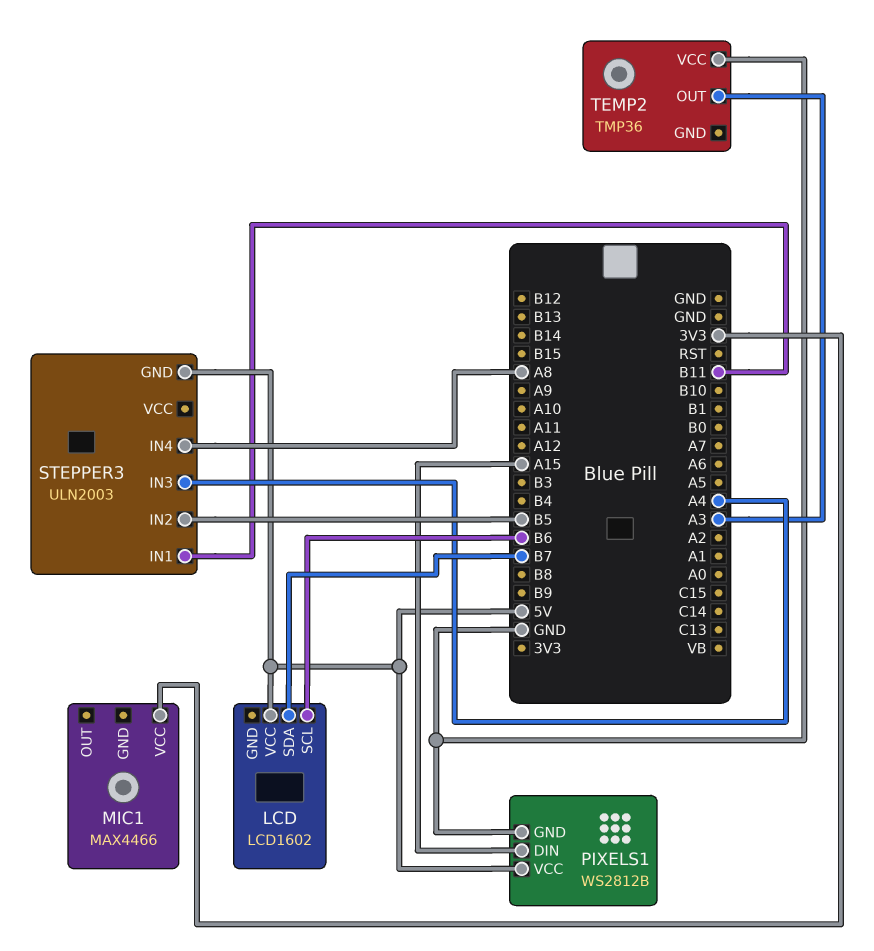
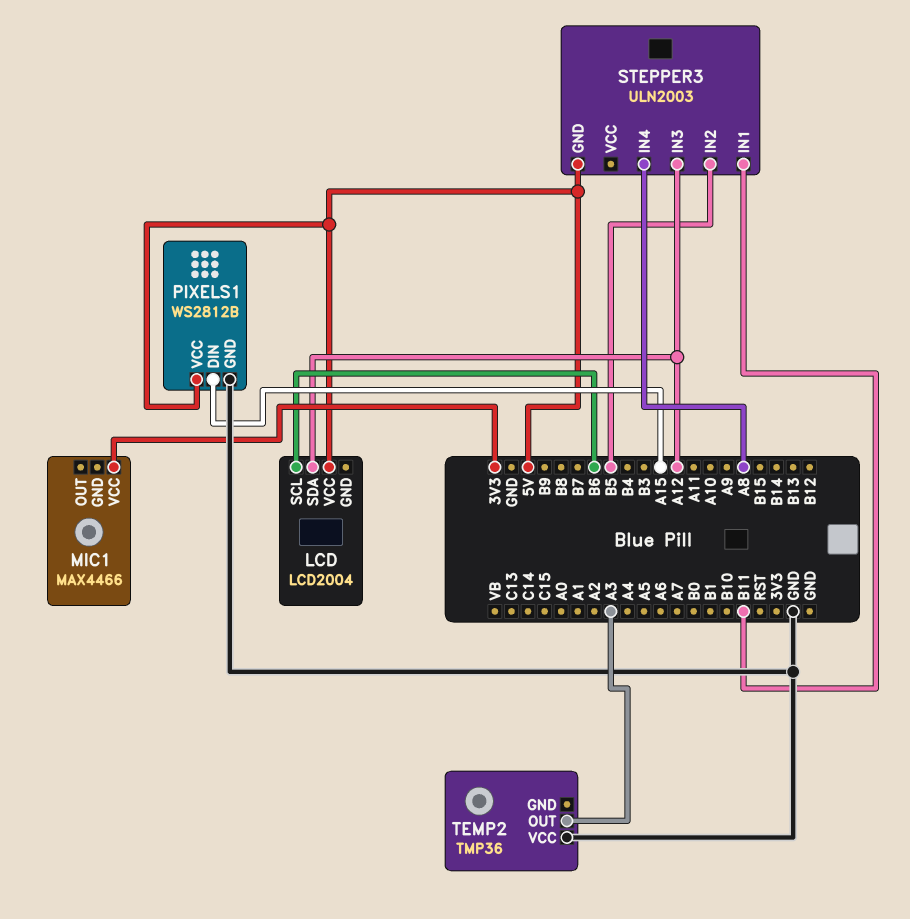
LCD: LCD1602 -> LCD2004
LCD pin SDA: B7 -> A12
STEPPER3 pin IN3: A4 -> A12

